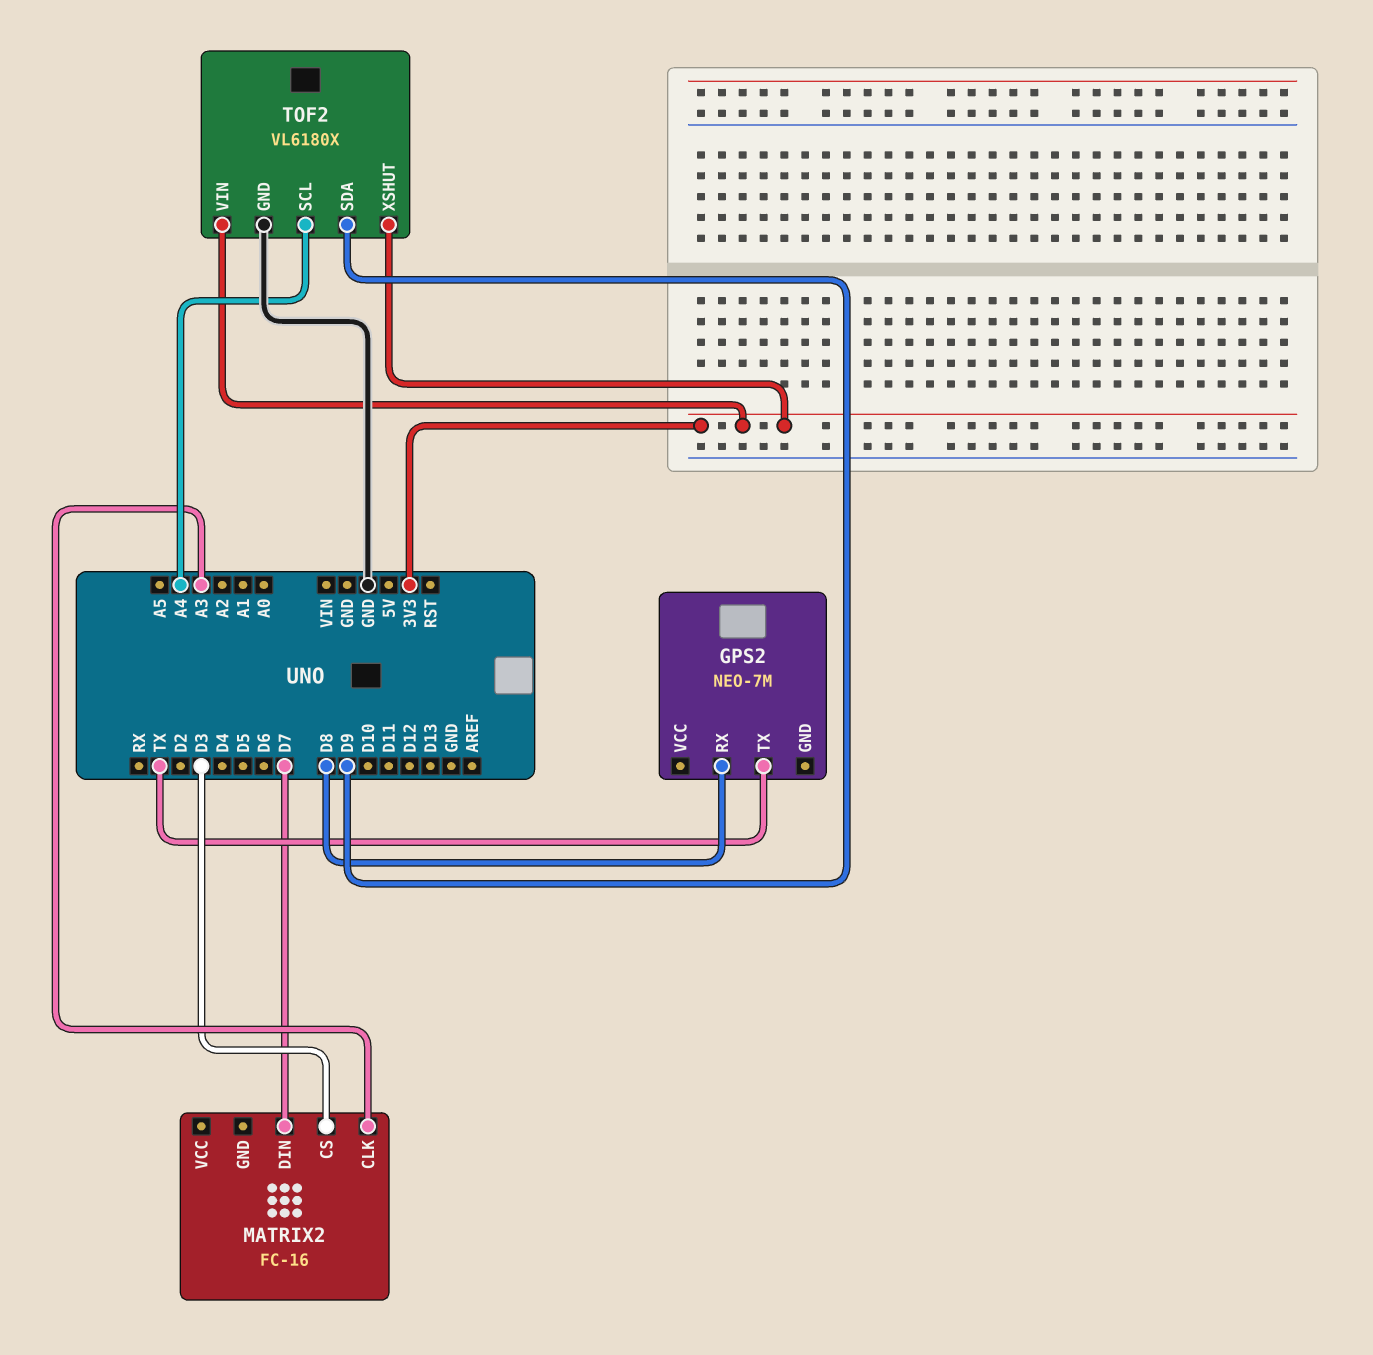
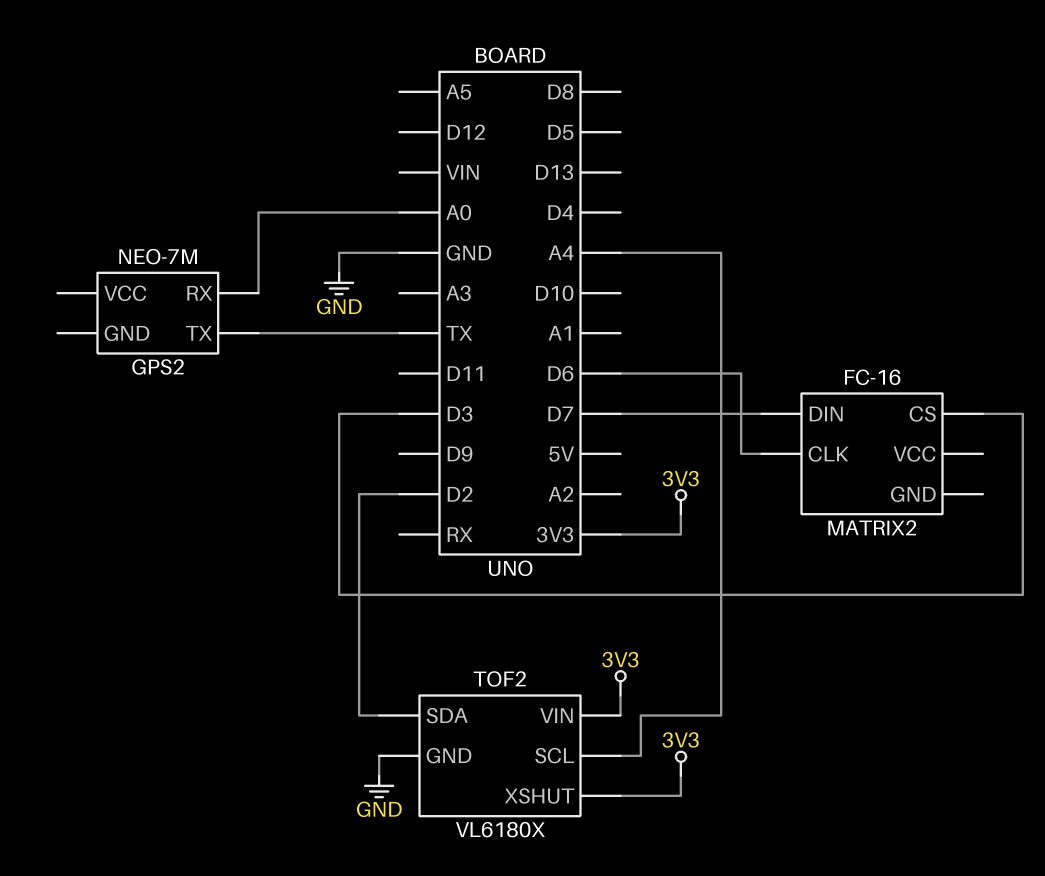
GPS2 pin RX: D8 -> A0
MATRIX2 pin CLK: A3 -> D6
TOF2 pin SDA: D9 -> D2

